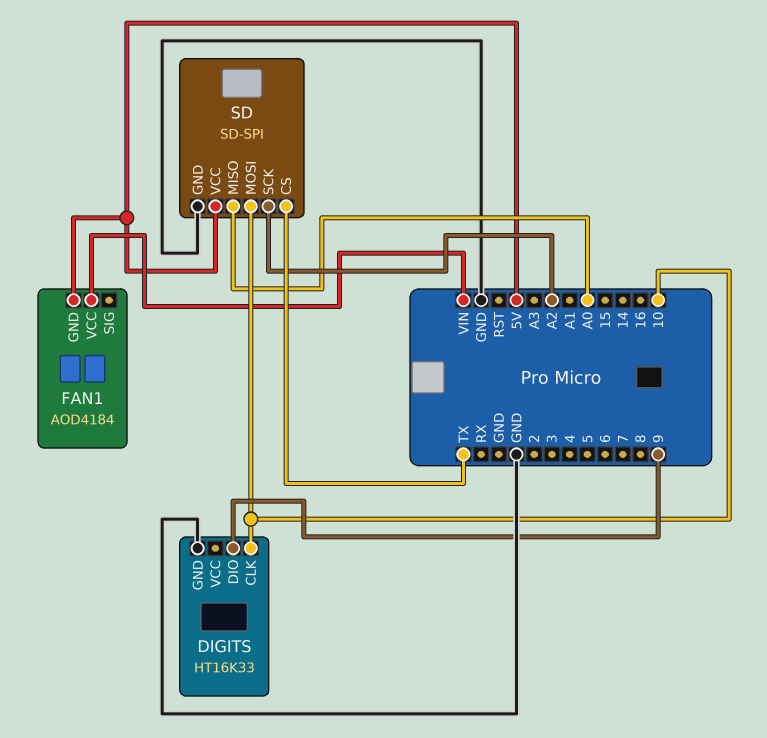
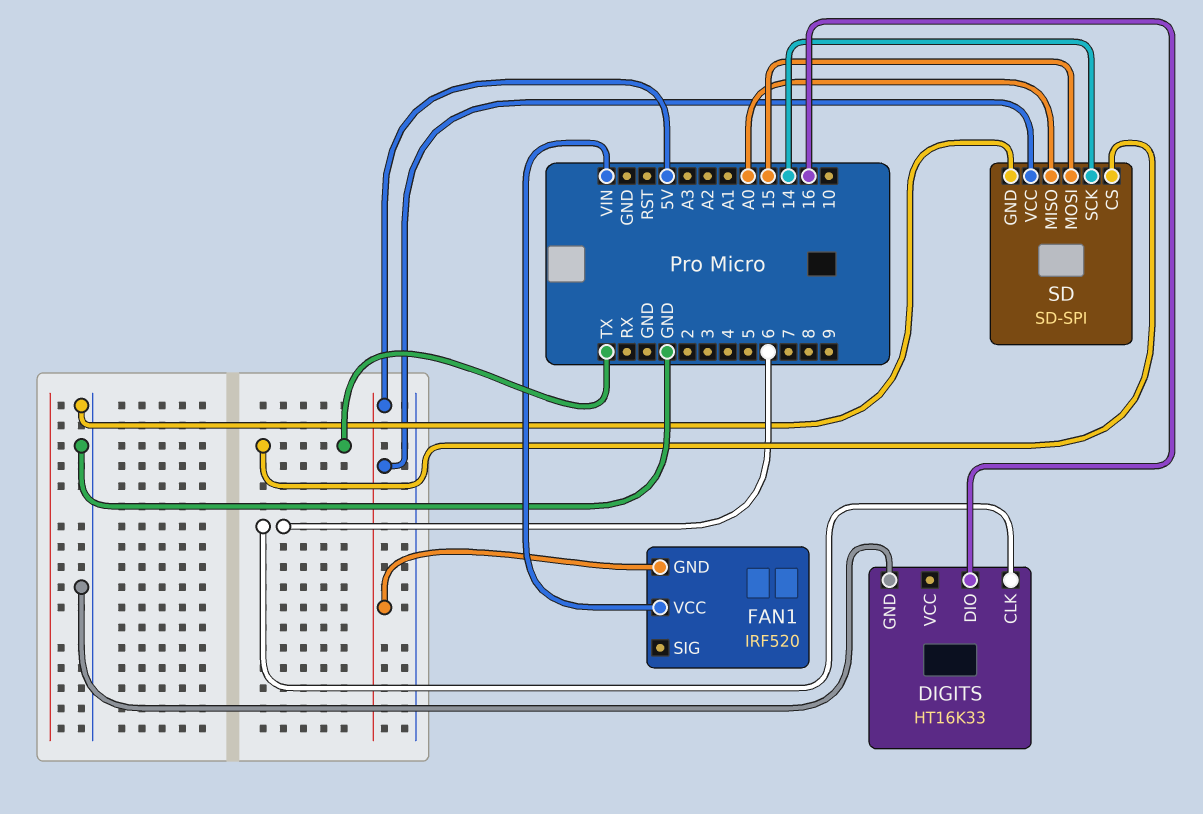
DIGITS pin CLK: 10 -> 6
DIGITS pin DIO: 9 -> 16
FAN1: AOD4184 -> IRF520
SD pin MOSI: 10 -> 15
SD pin SCK: A2 -> 14

